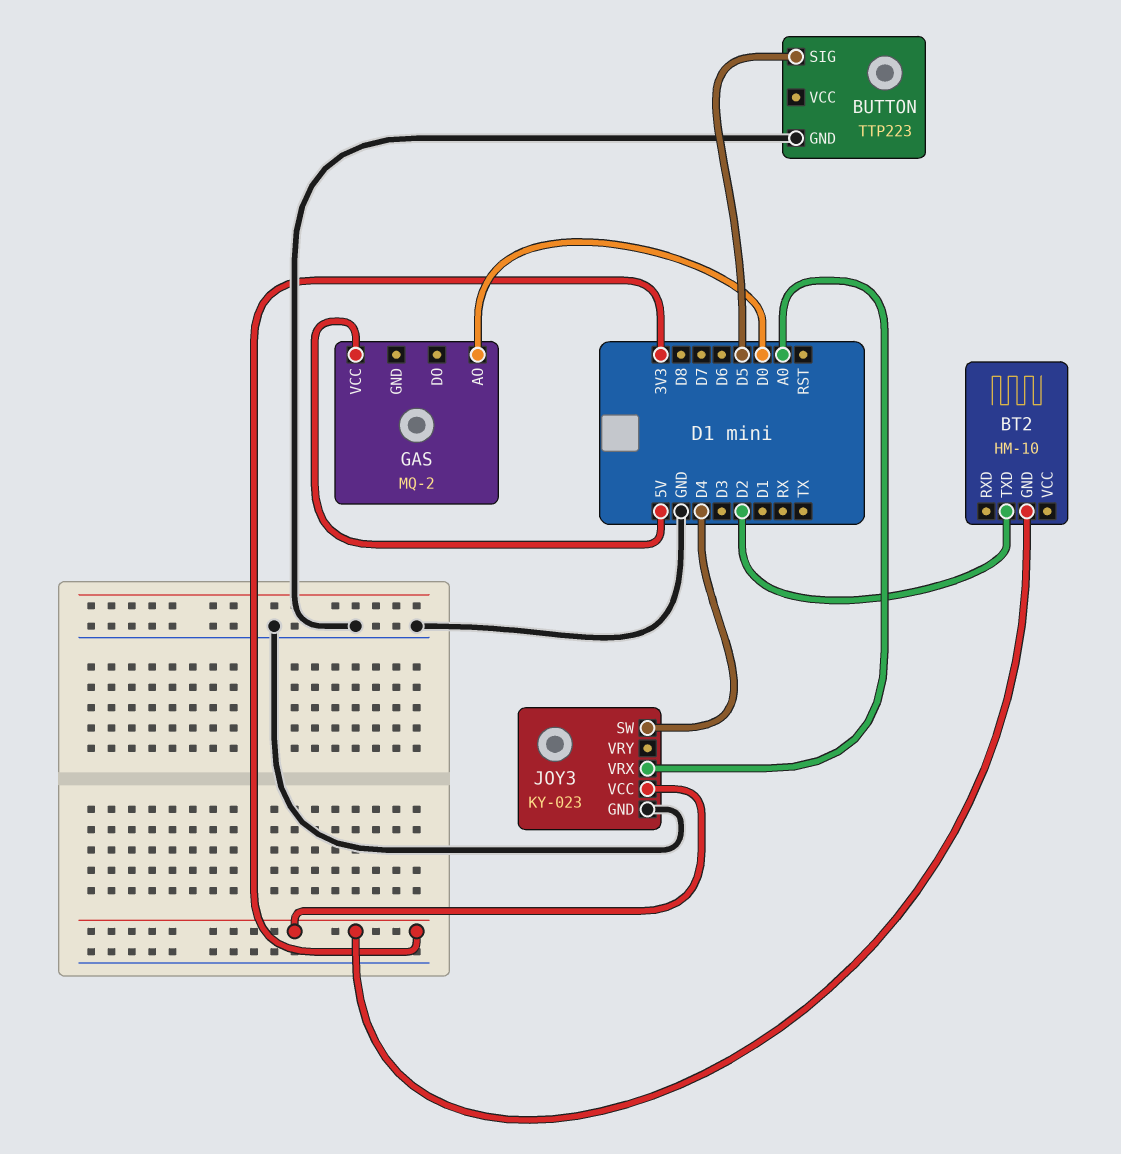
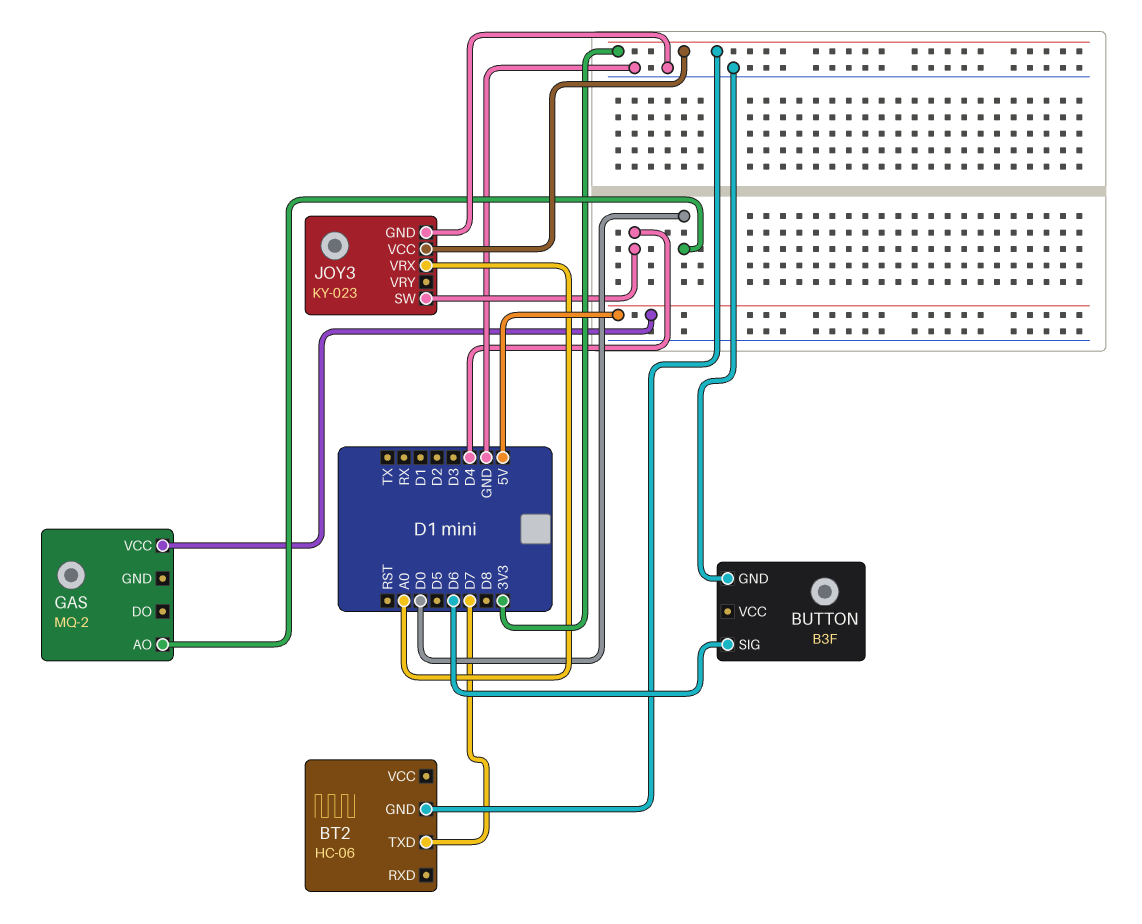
BT2: HM-10 -> HC-06
BT2 pin TXD: D2 -> D7
BUTTON: TTP223 -> B3F
BUTTON pin SIG: D5 -> D6

